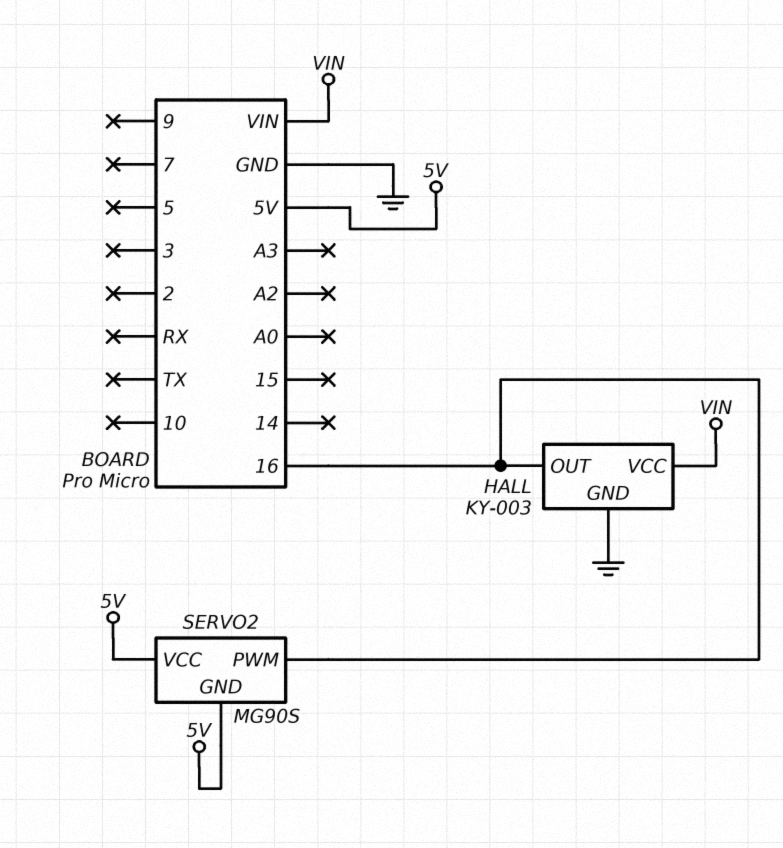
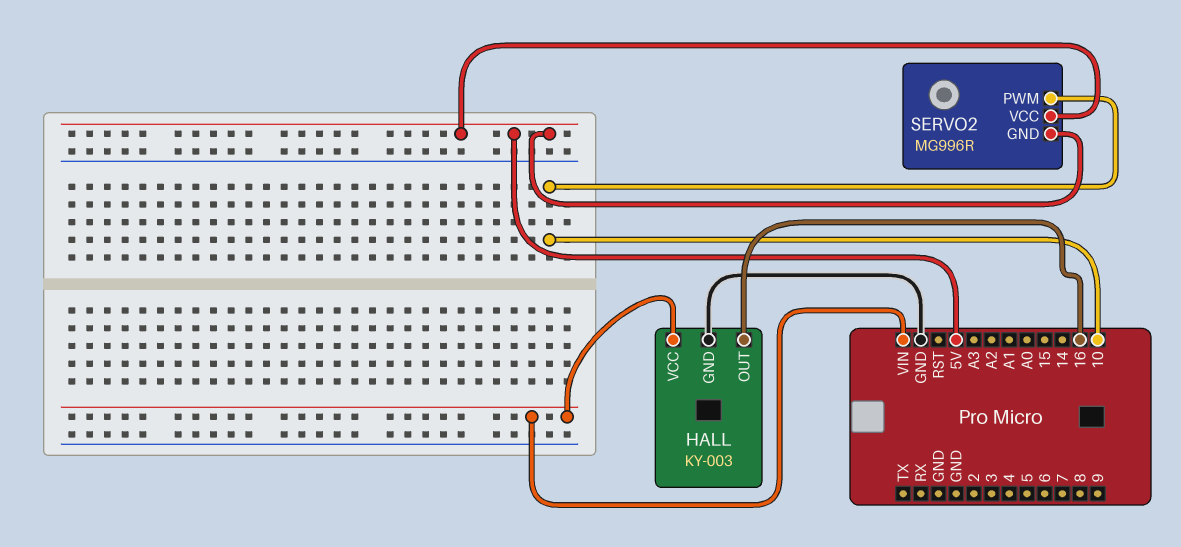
SERVO2: MG90S -> MG996R
SERVO2 pin PWM: 16 -> 10

